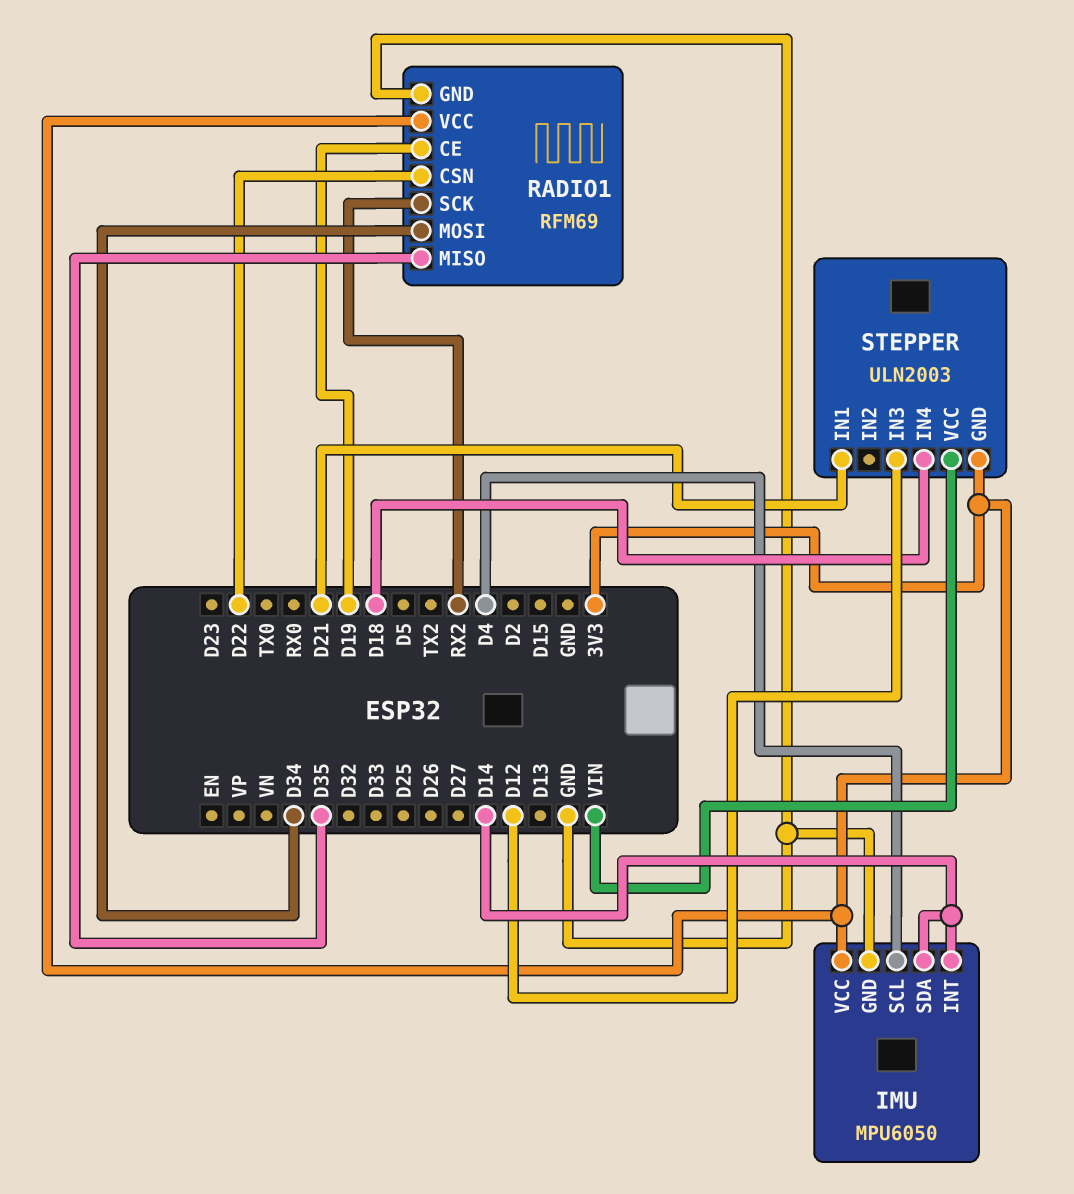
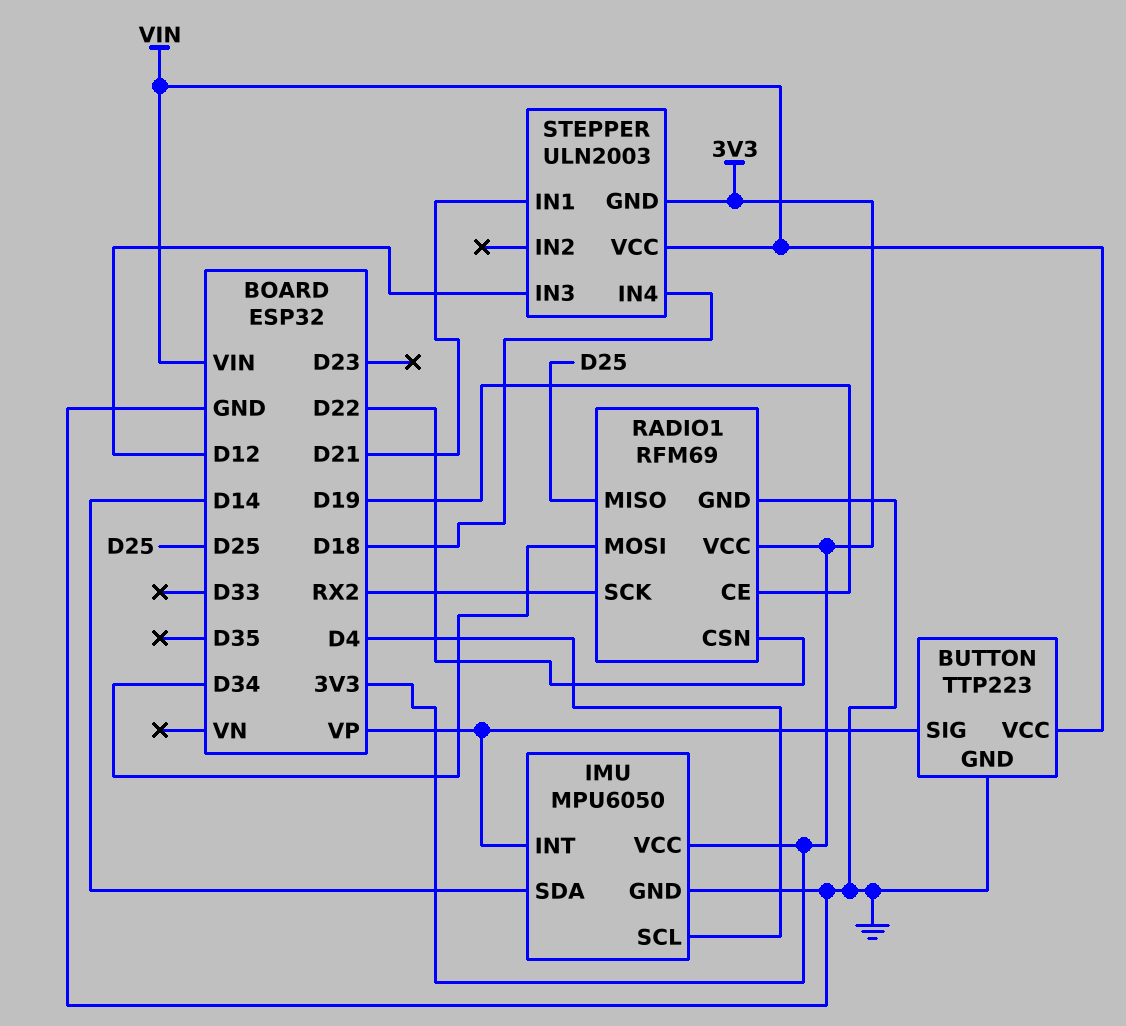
BUTTON: none -> TTP223
BUTTON pin GND: none -> GND
BUTTON pin SIG: none -> VP
BUTTON pin VCC: none -> VIN
IMU pin INT: D14 -> VP
RADIO1 pin MISO: D35 -> D25

